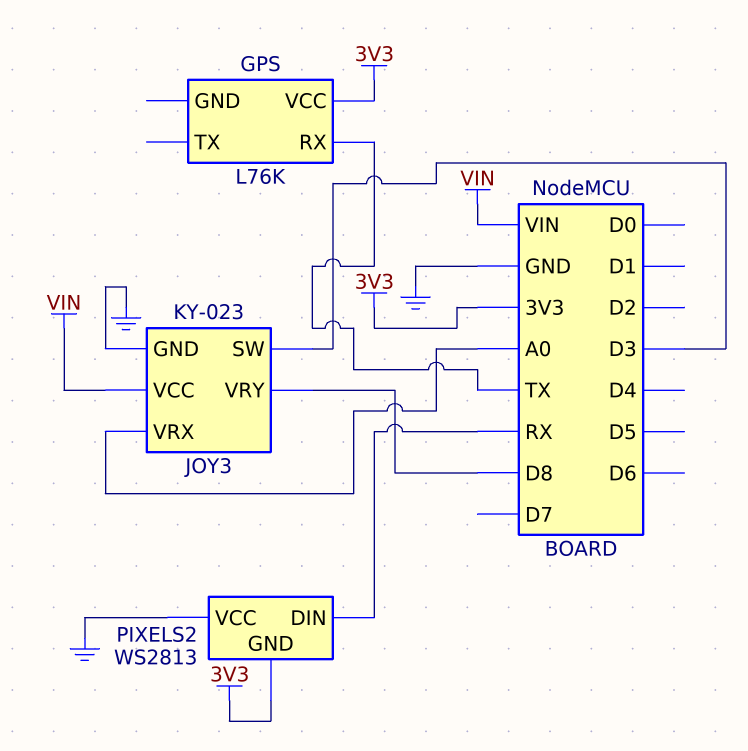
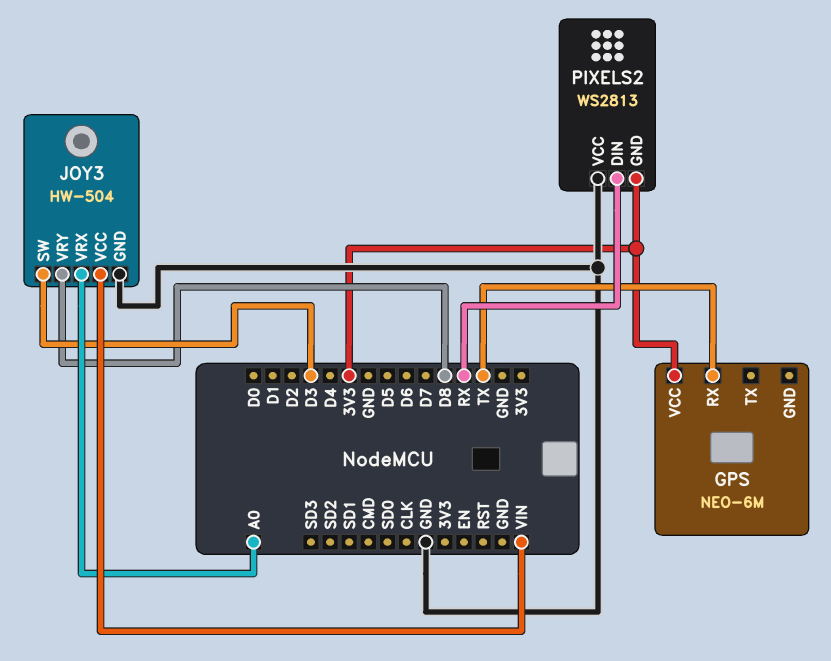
GPS: L76K -> NEO-6M
JOY3: KY-023 -> HW-504

